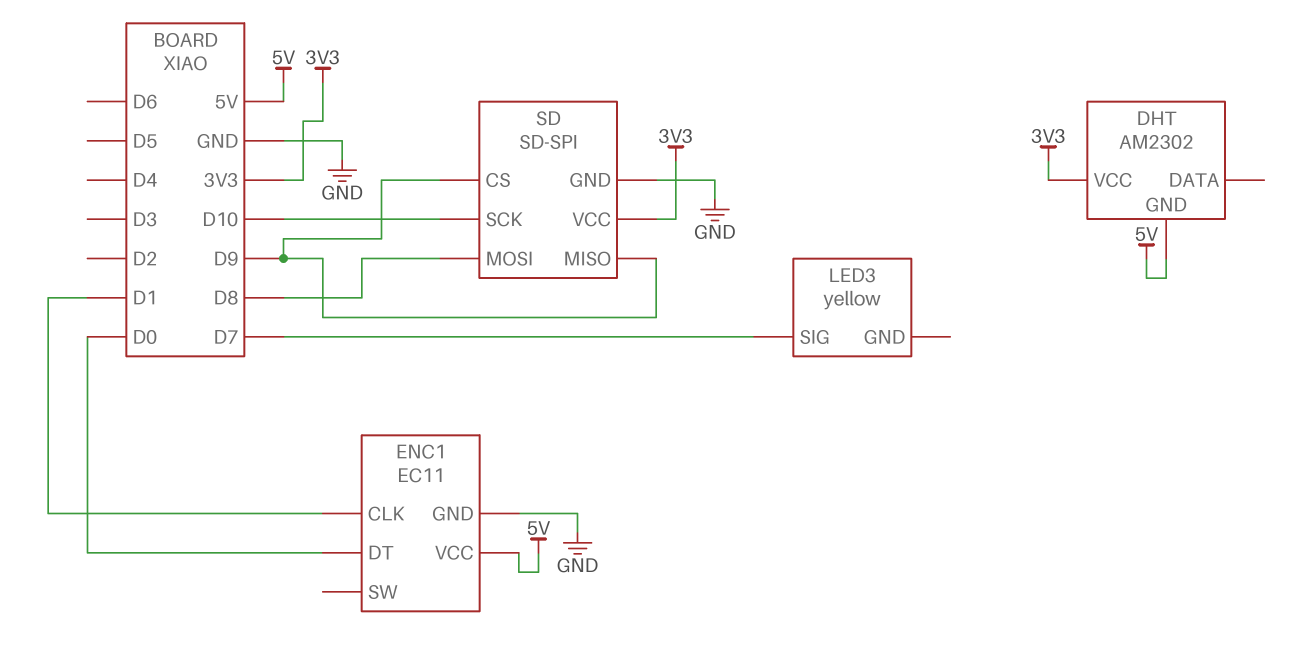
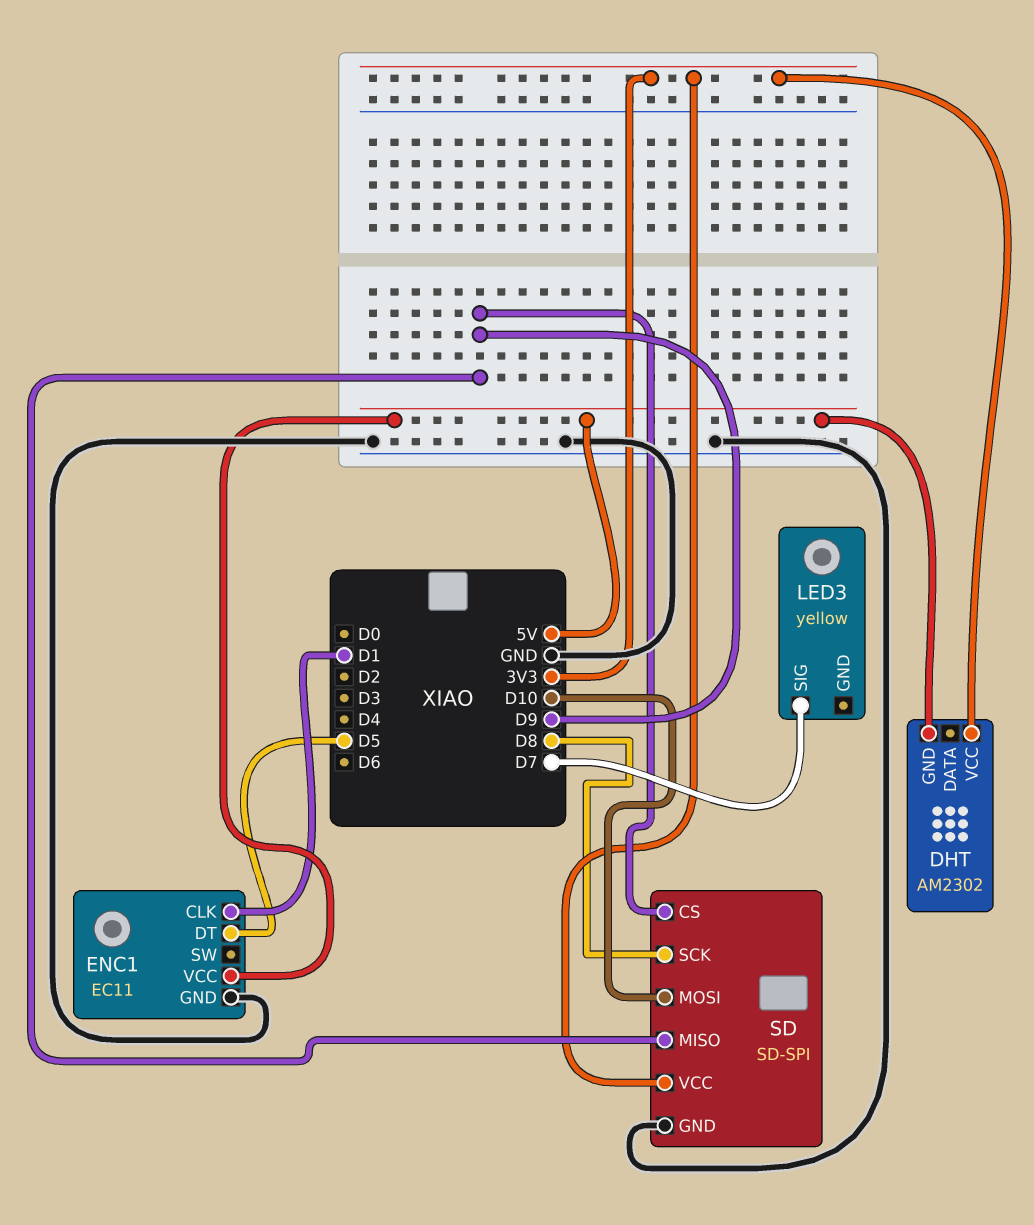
ENC1 pin DT: D0 -> D5
SD pin MOSI: D8 -> D10
SD pin SCK: D10 -> D8

